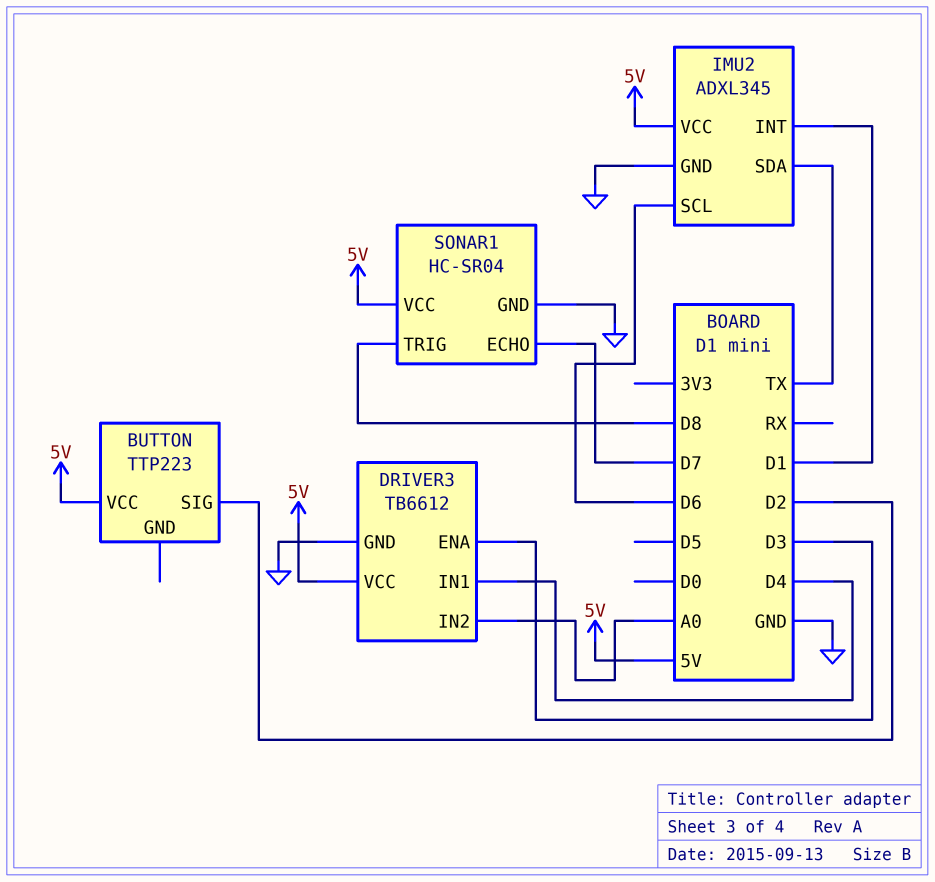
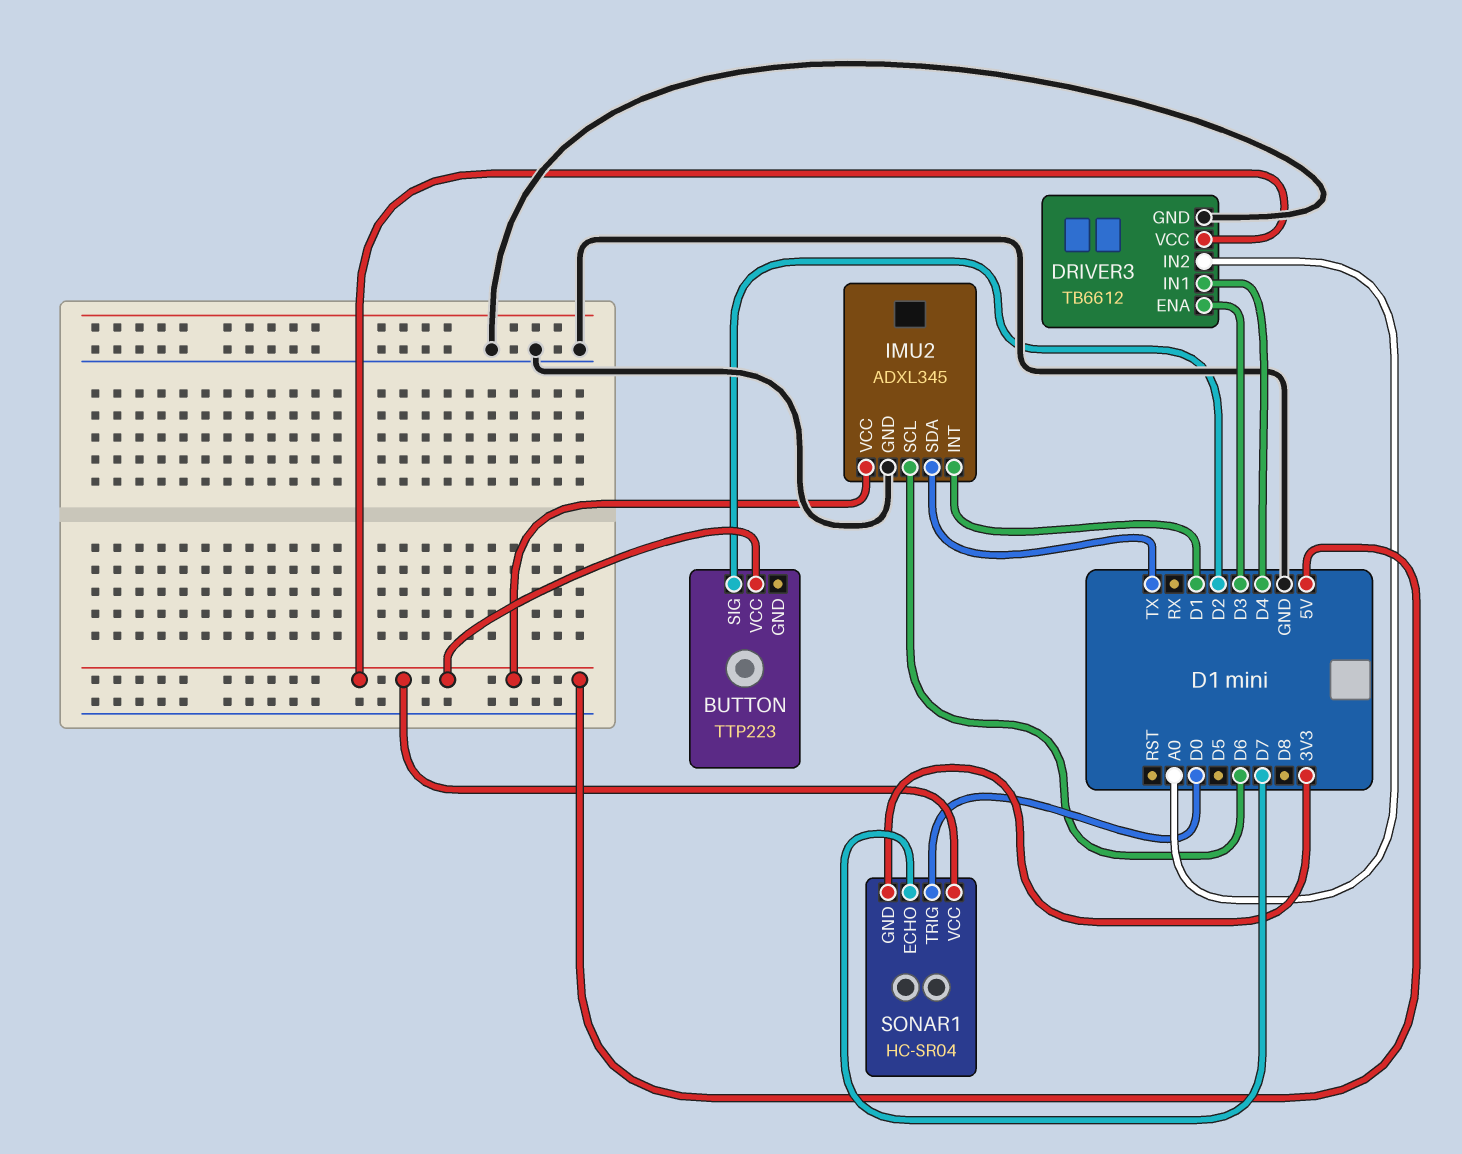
SONAR1 pin GND: GND -> 3V3
SONAR1 pin TRIG: D8 -> D0

